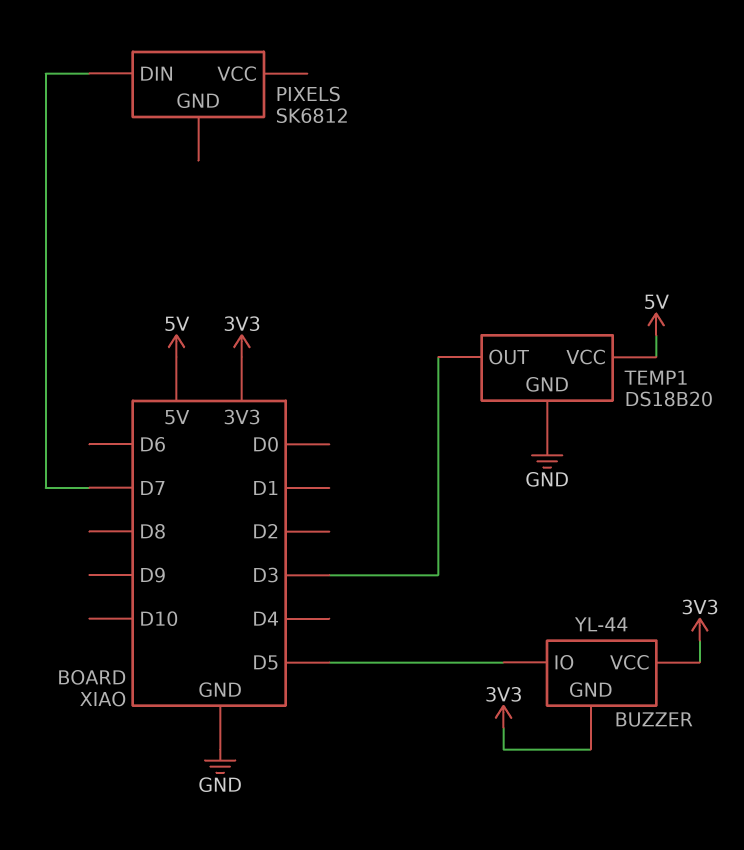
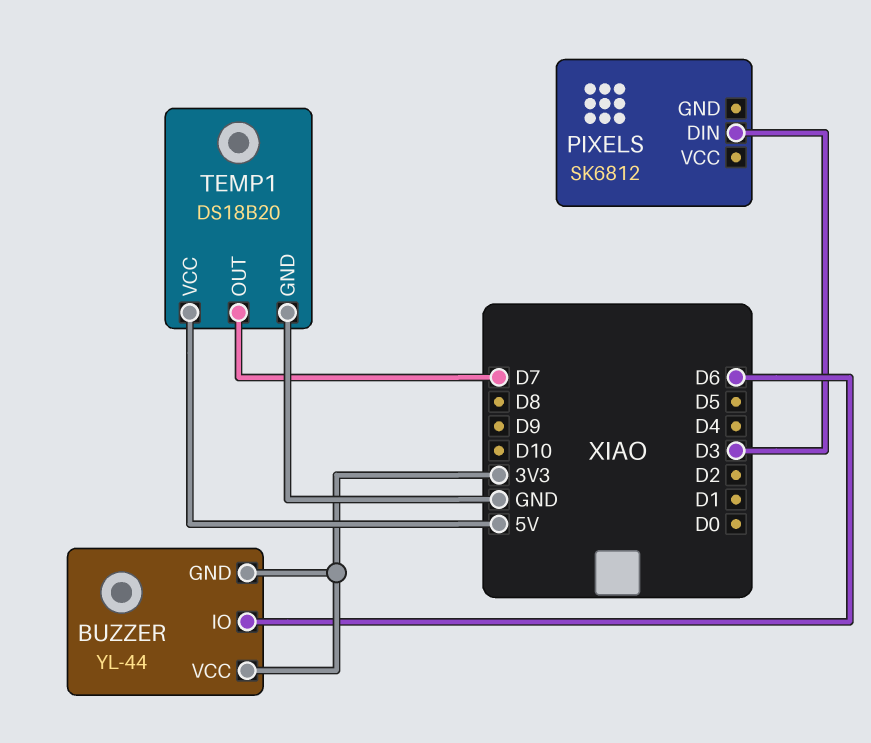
BUZZER pin IO: D5 -> D6
PIXELS pin DIN: D7 -> D3
TEMP1 pin OUT: D3 -> D7

